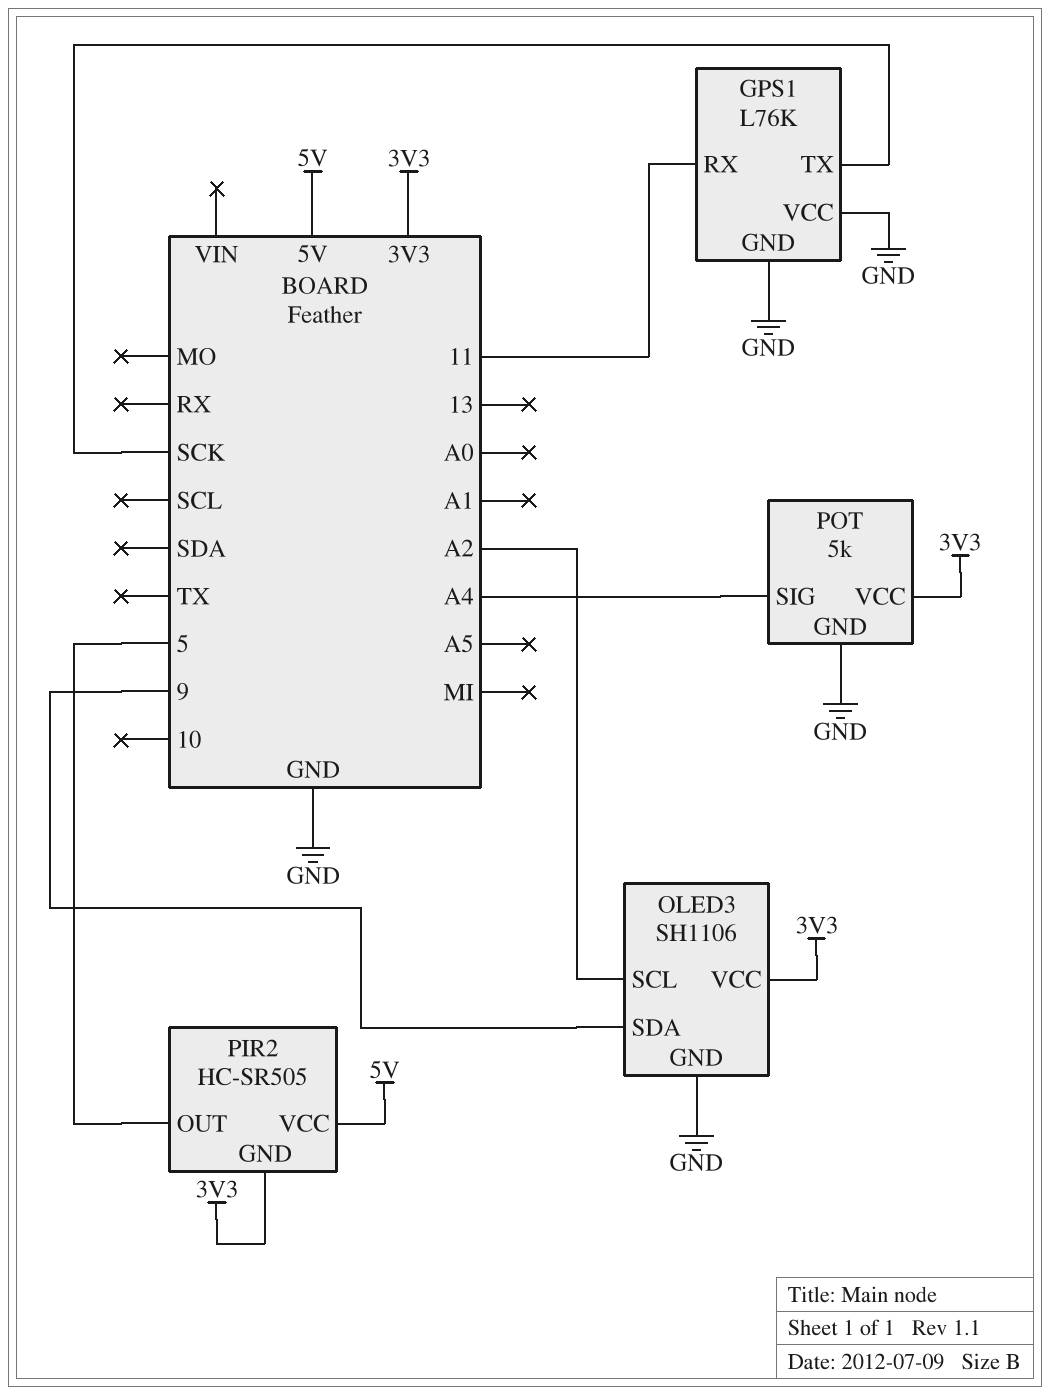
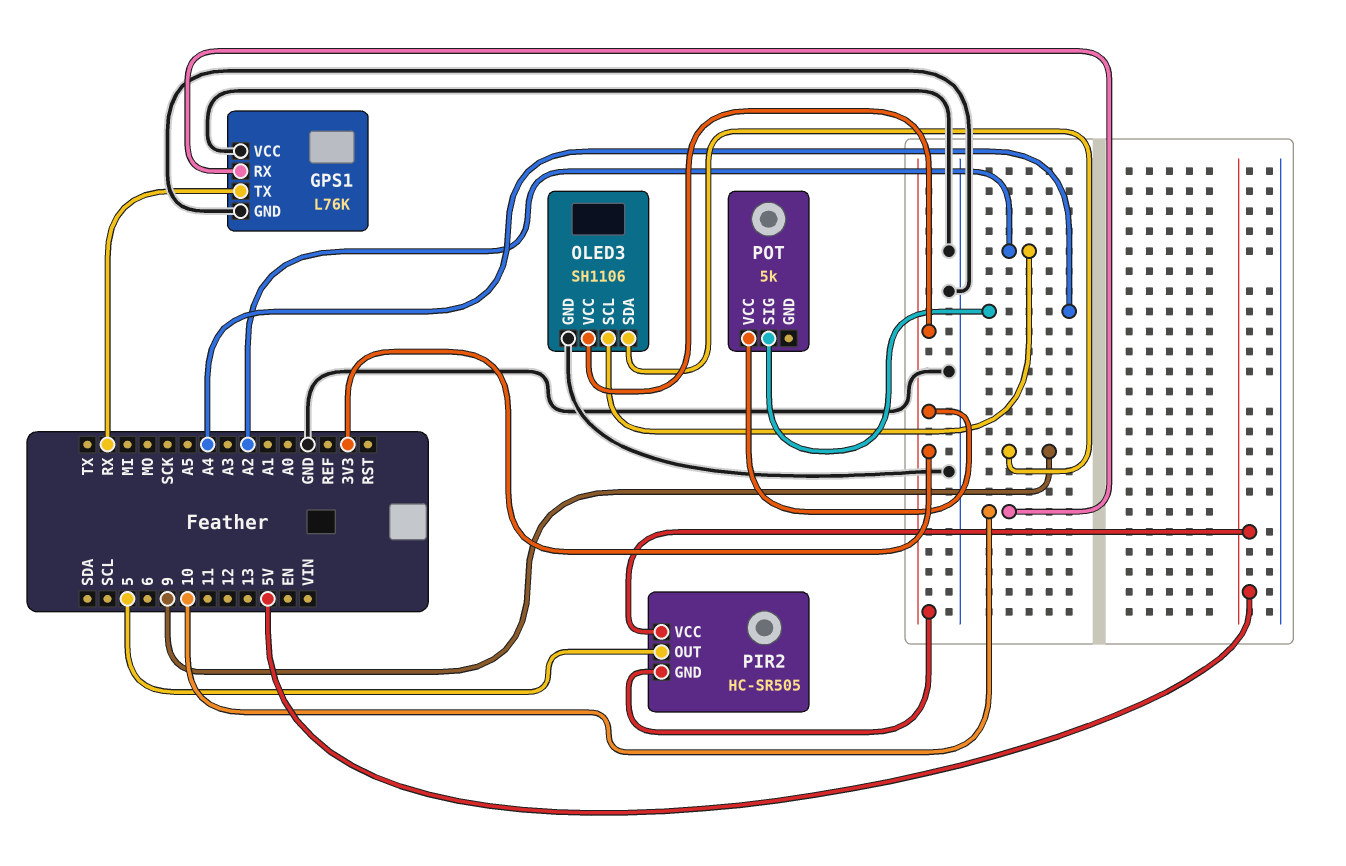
GPS1 pin RX: 11 -> 10
GPS1 pin TX: SCK -> RX
POT pin GND: GND -> none

